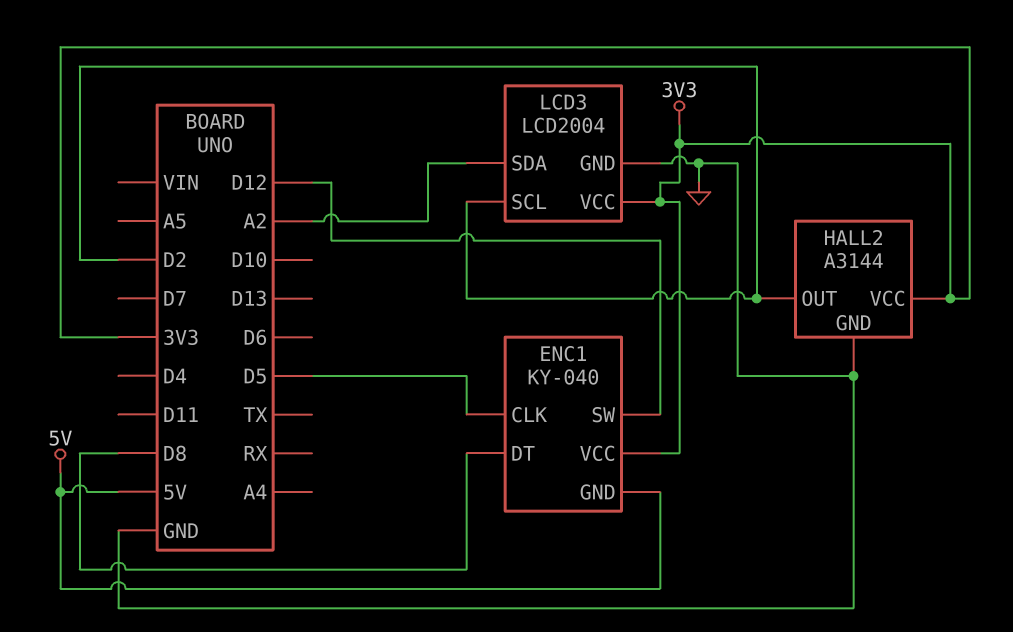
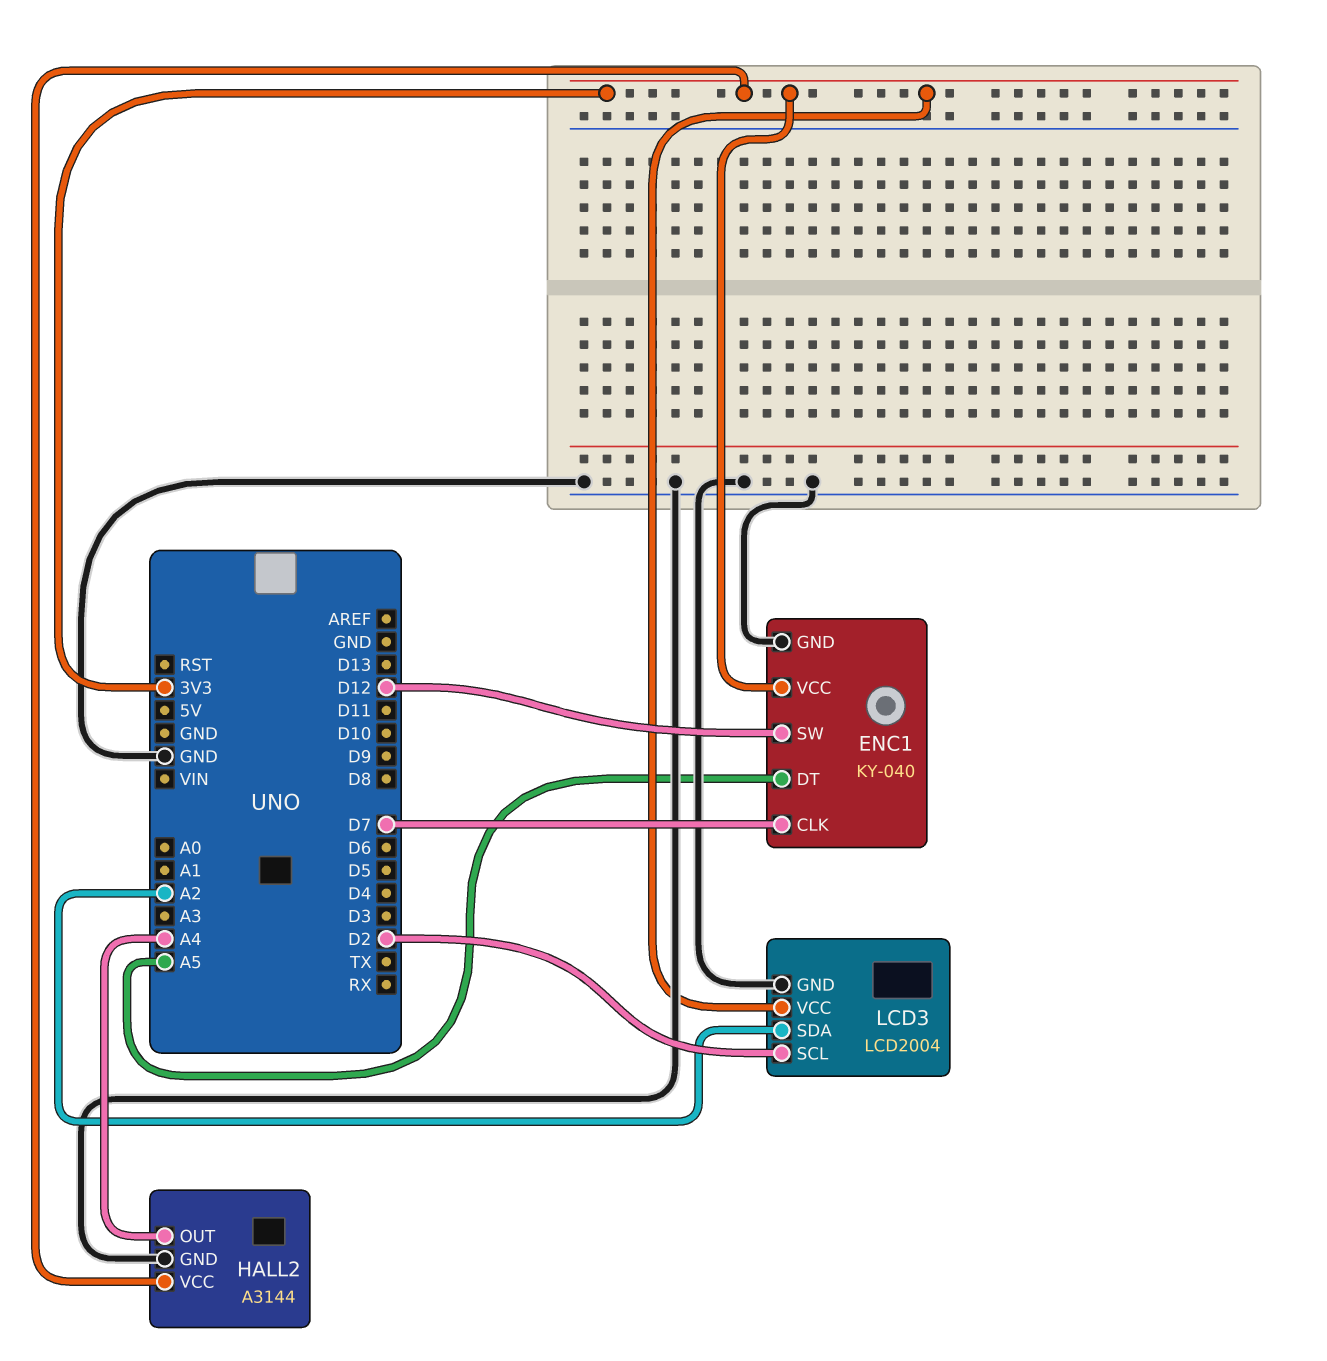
ENC1 pin CLK: D5 -> D7
ENC1 pin DT: D8 -> A5
ENC1 pin GND: 5V -> GND
HALL2 pin OUT: D2 -> A4

